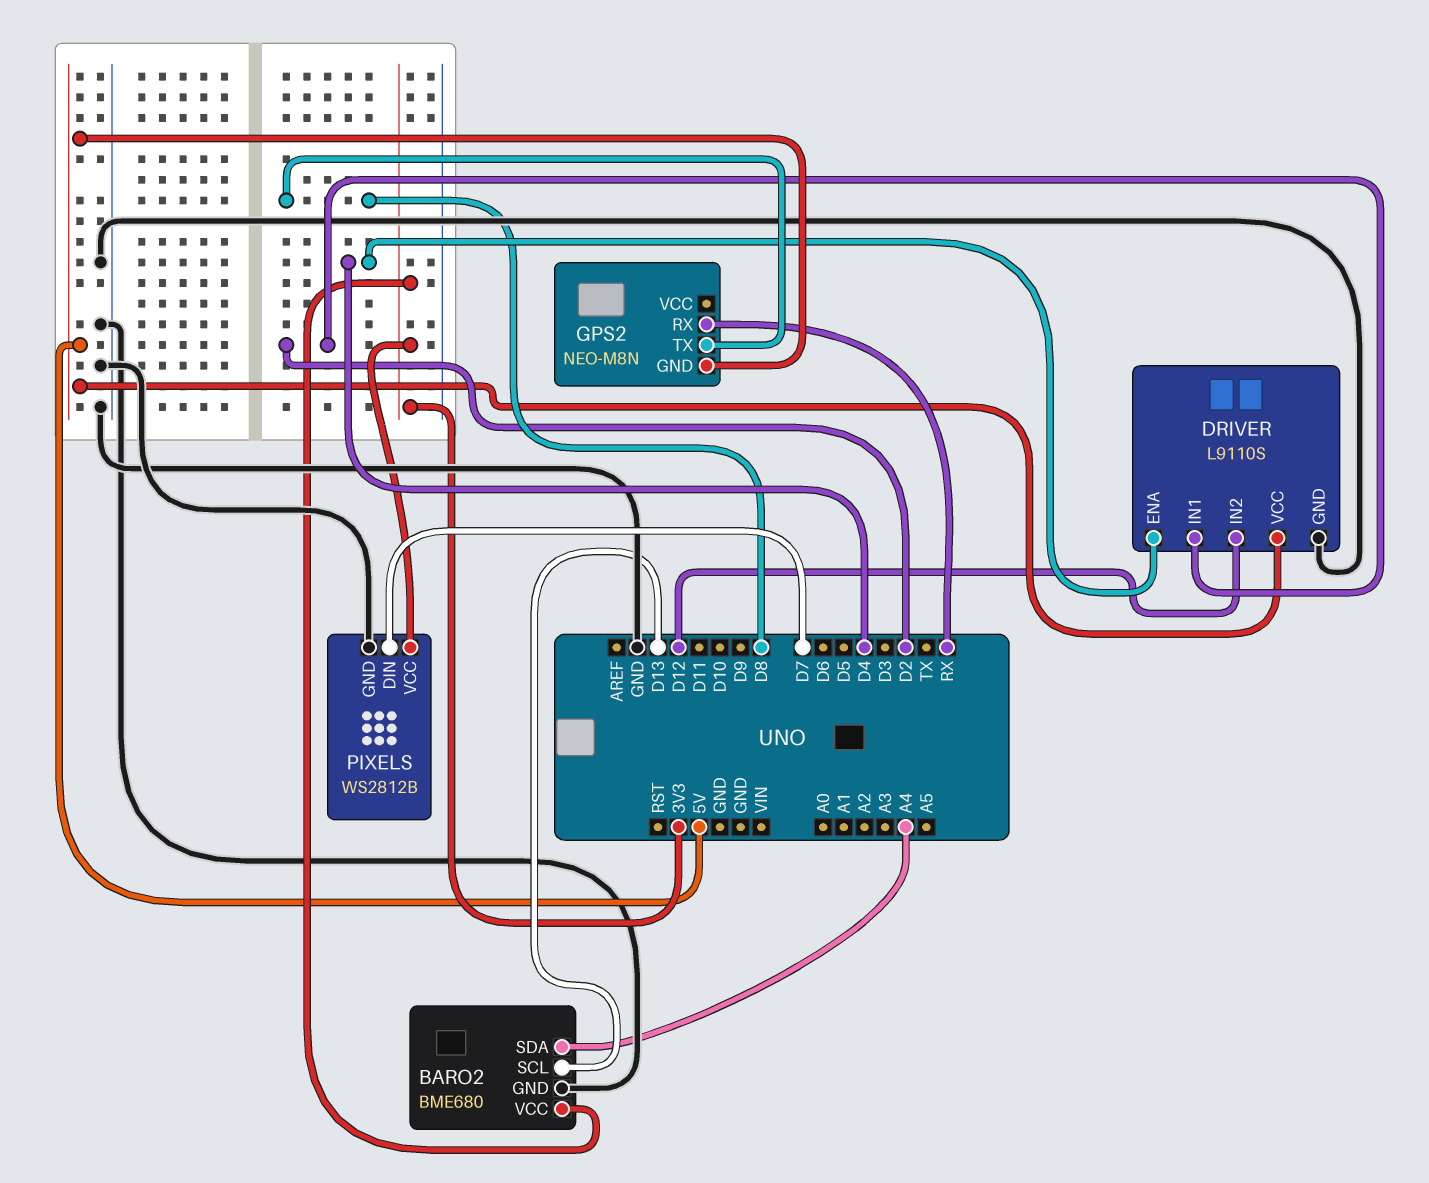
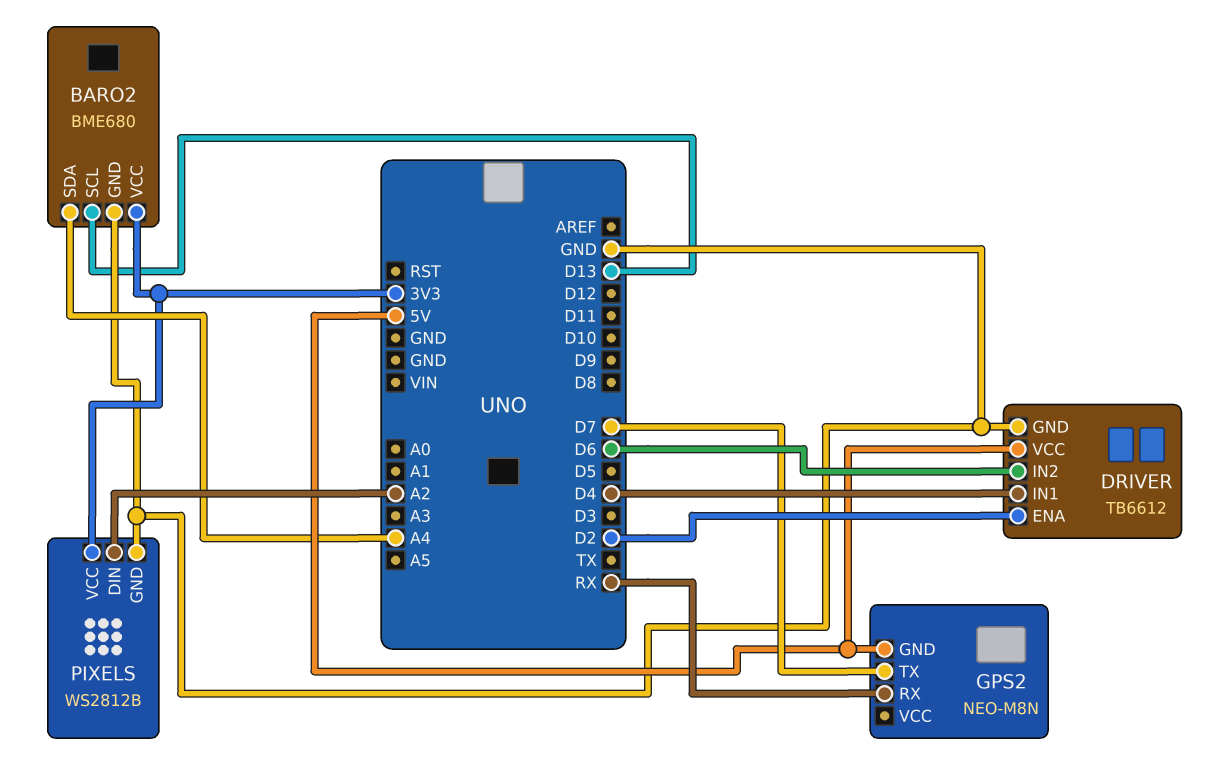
DRIVER: L9110S -> TB6612
DRIVER pin ENA: D4 -> D2
DRIVER pin IN1: D2 -> D4
DRIVER pin IN2: D12 -> D6
GPS2 pin TX: D8 -> D7
PIXELS pin DIN: D7 -> A2

